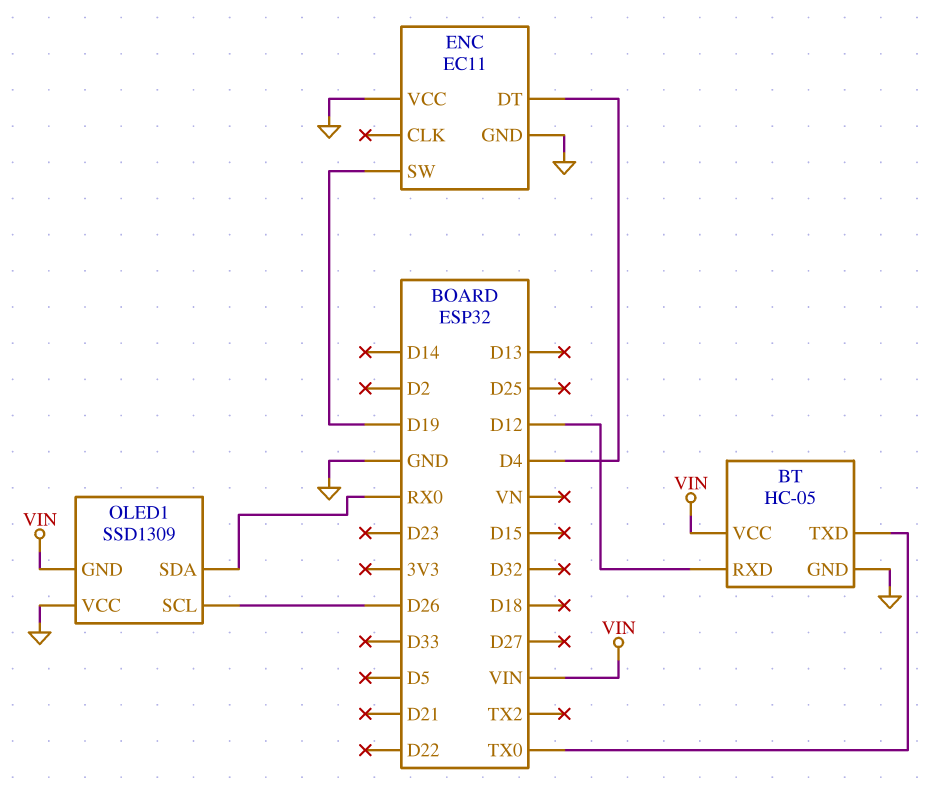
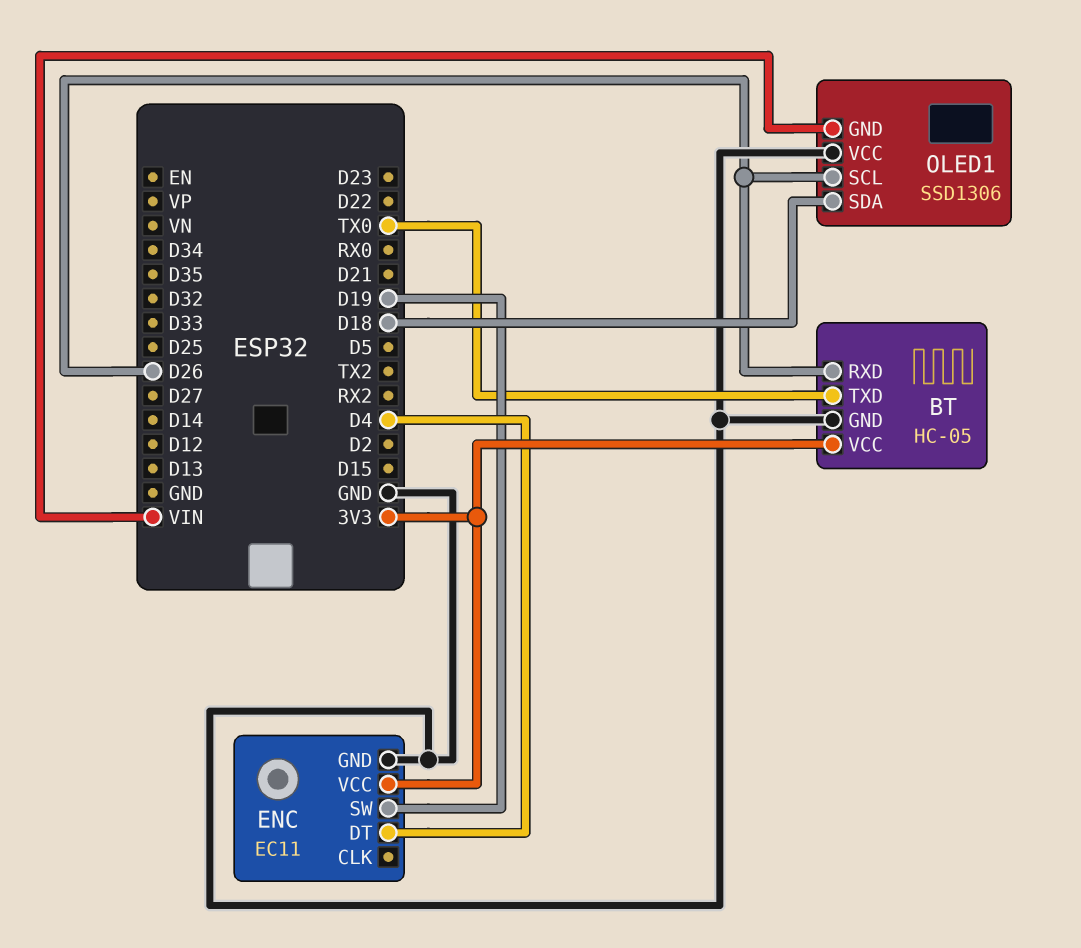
BT pin RXD: D12 -> D26
BT pin VCC: VIN -> 3V3
ENC pin VCC: GND -> 3V3
OLED1: SSD1309 -> SSD1306
OLED1 pin SDA: RX0 -> D18

